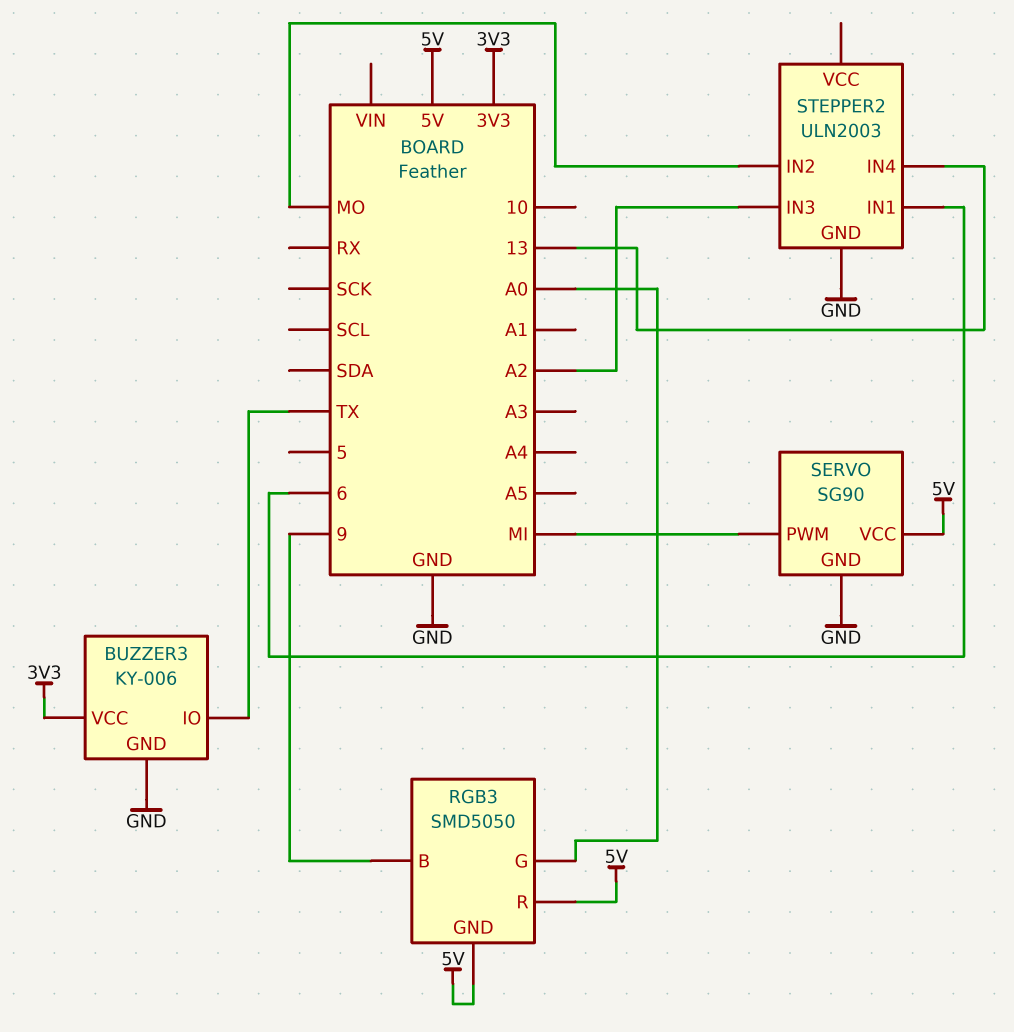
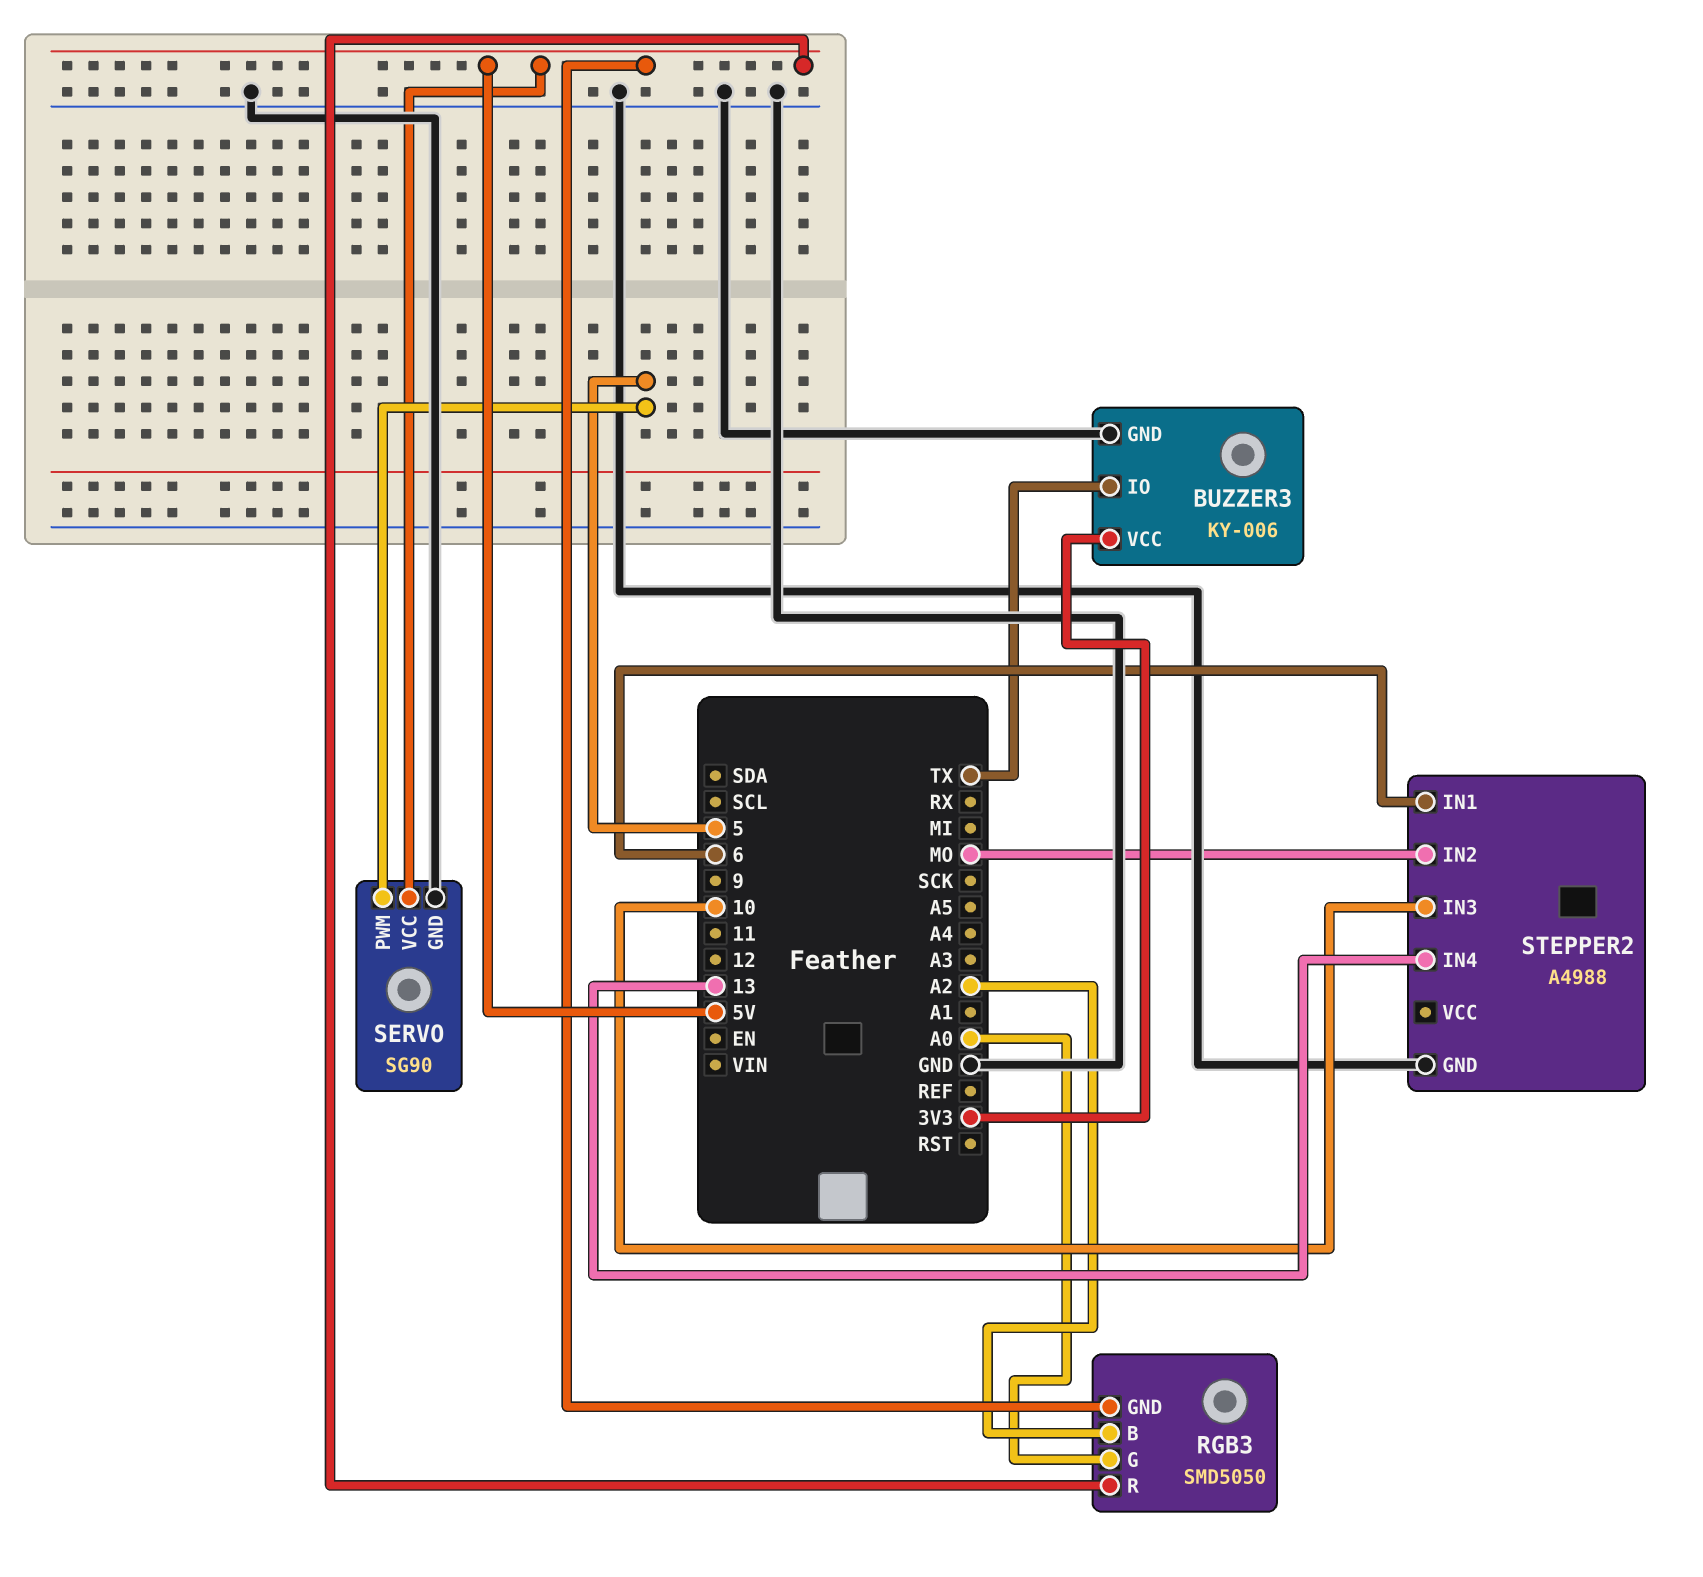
RGB3 pin B: 9 -> A2
SERVO pin PWM: MI -> 5
STEPPER2: ULN2003 -> A4988
STEPPER2 pin IN3: A2 -> 10

